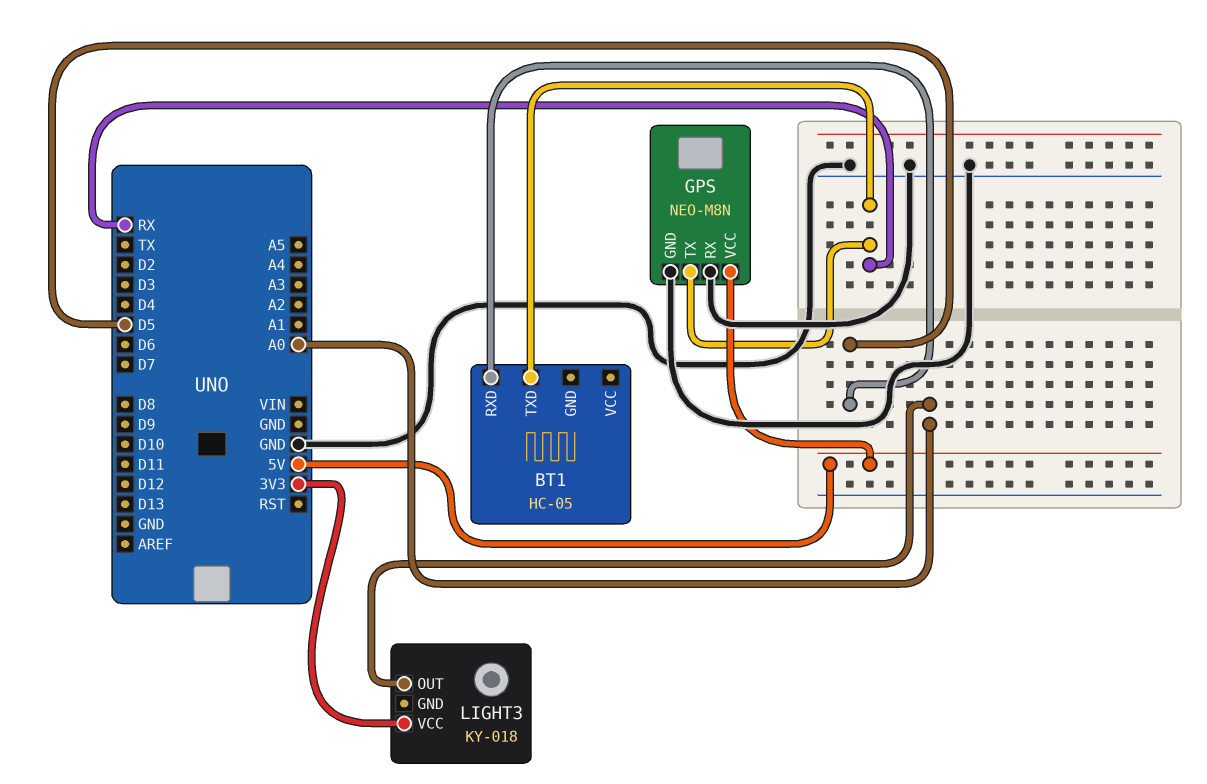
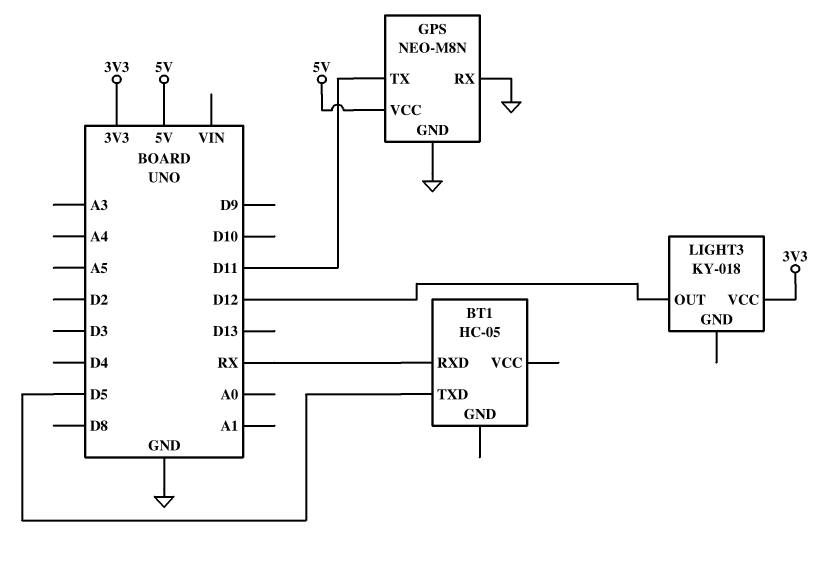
BT1 pin RXD: D5 -> RX
BT1 pin TXD: RX -> D5
GPS pin TX: RX -> D11
LIGHT3 pin OUT: A0 -> D12

